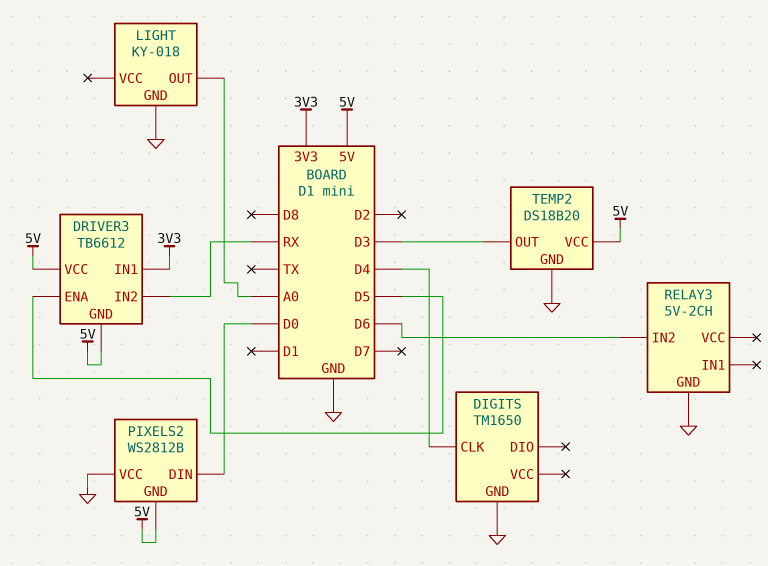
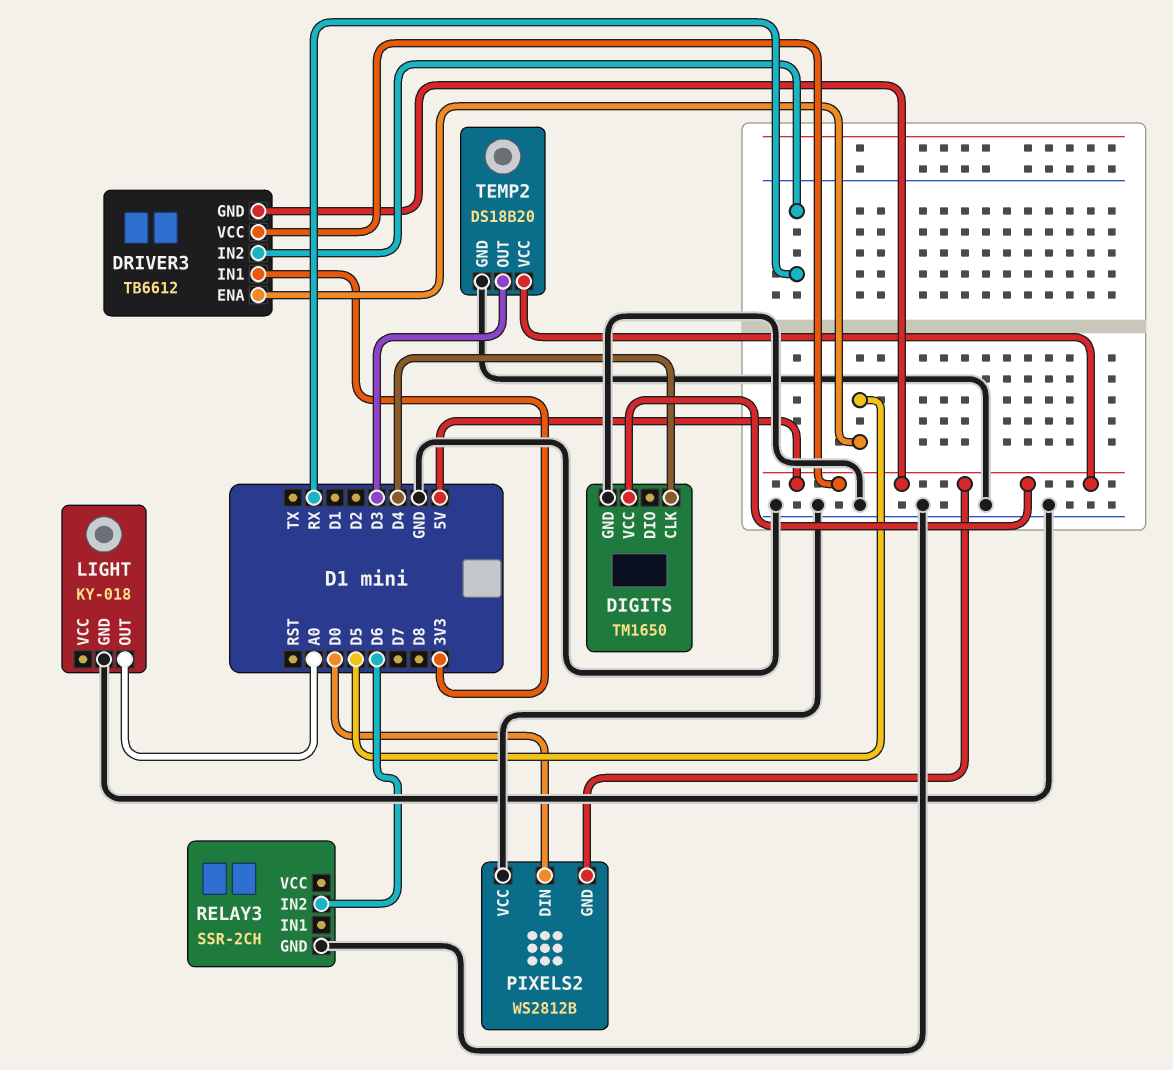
DIGITS pin VCC: none -> 5V
RELAY3: 5V-2CH -> SSR-2CH

